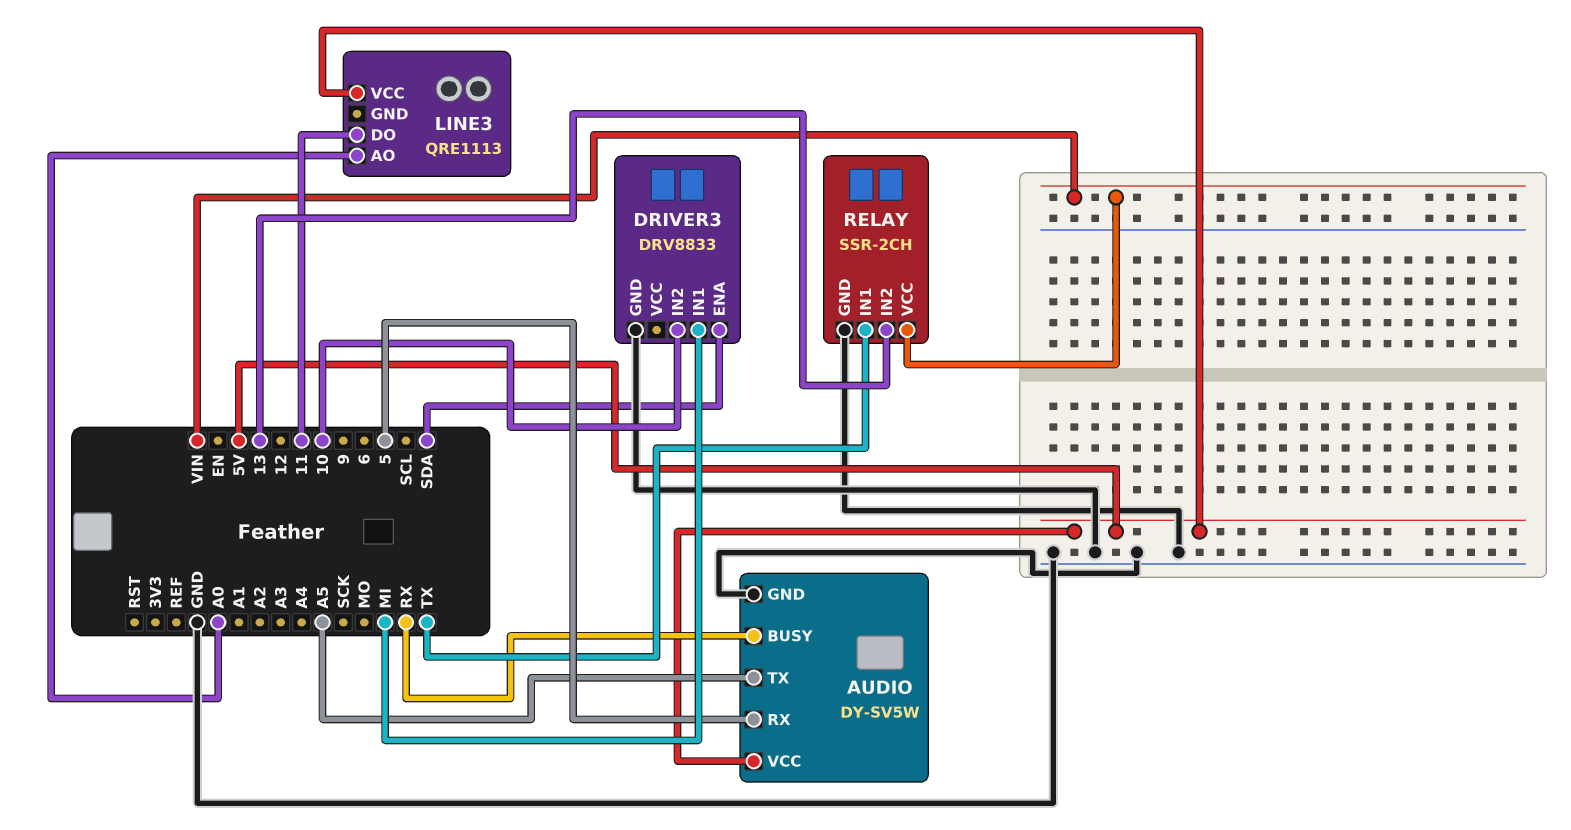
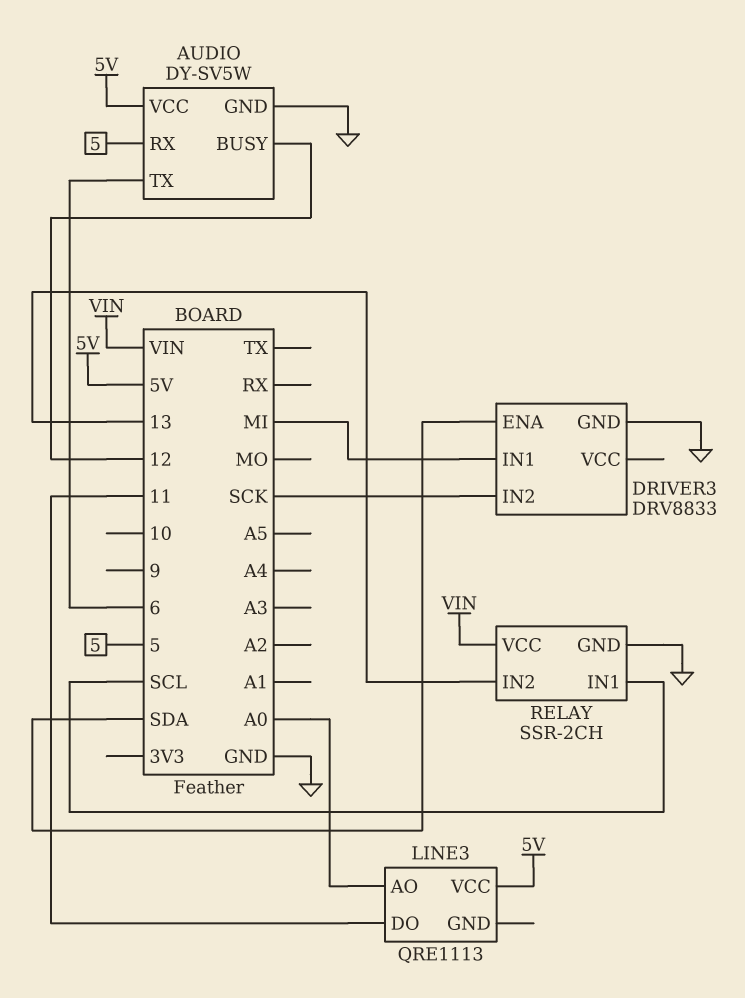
AUDIO pin BUSY: RX -> 12
AUDIO pin TX: A5 -> 6
DRIVER3 pin IN2: 10 -> SCK
RELAY pin IN1: TX -> SCL

